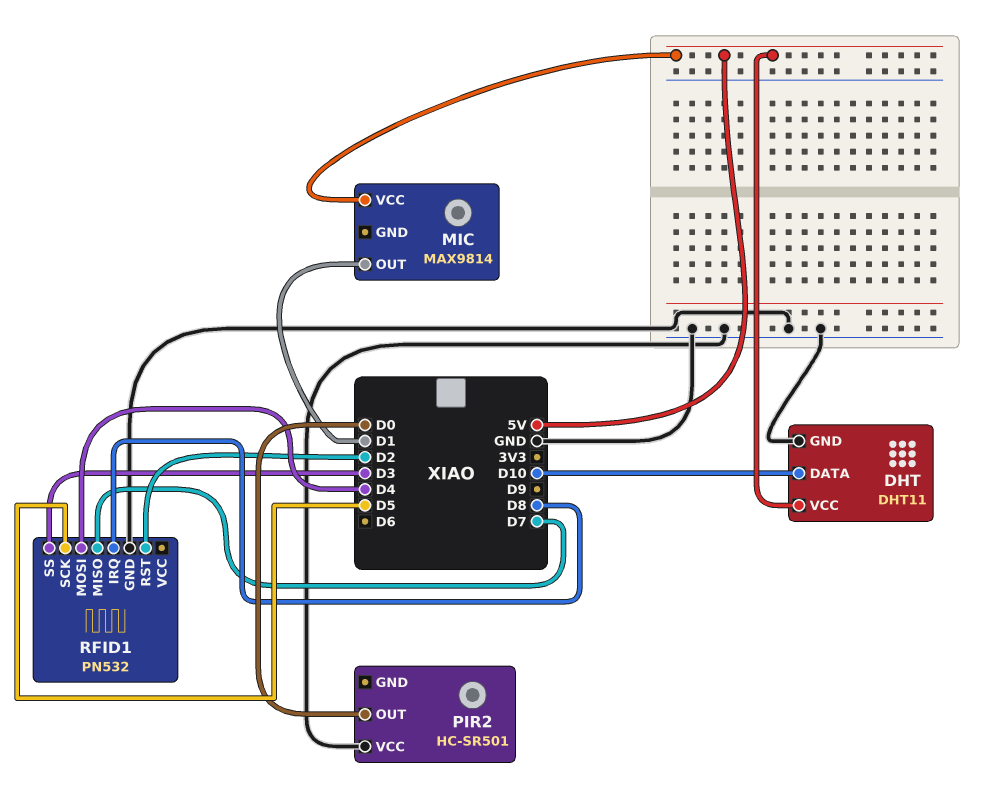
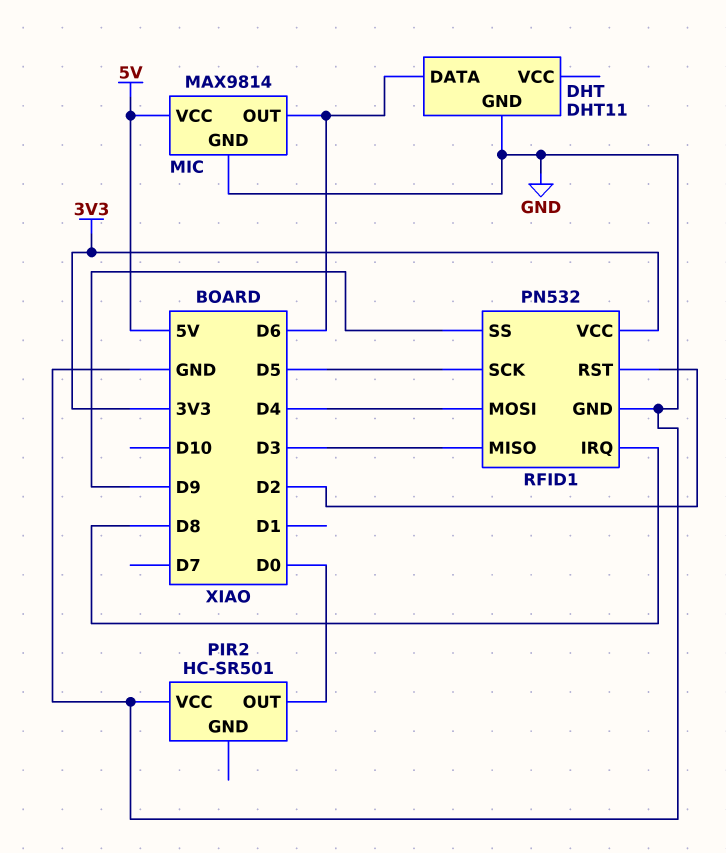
DHT pin DATA: D10 -> D6
DHT pin VCC: 5V -> none
MIC pin GND: none -> GND
MIC pin OUT: D1 -> D6
RFID1 pin MISO: D7 -> D3
RFID1 pin SS: D3 -> D9
RFID1 pin VCC: none -> 3V3

